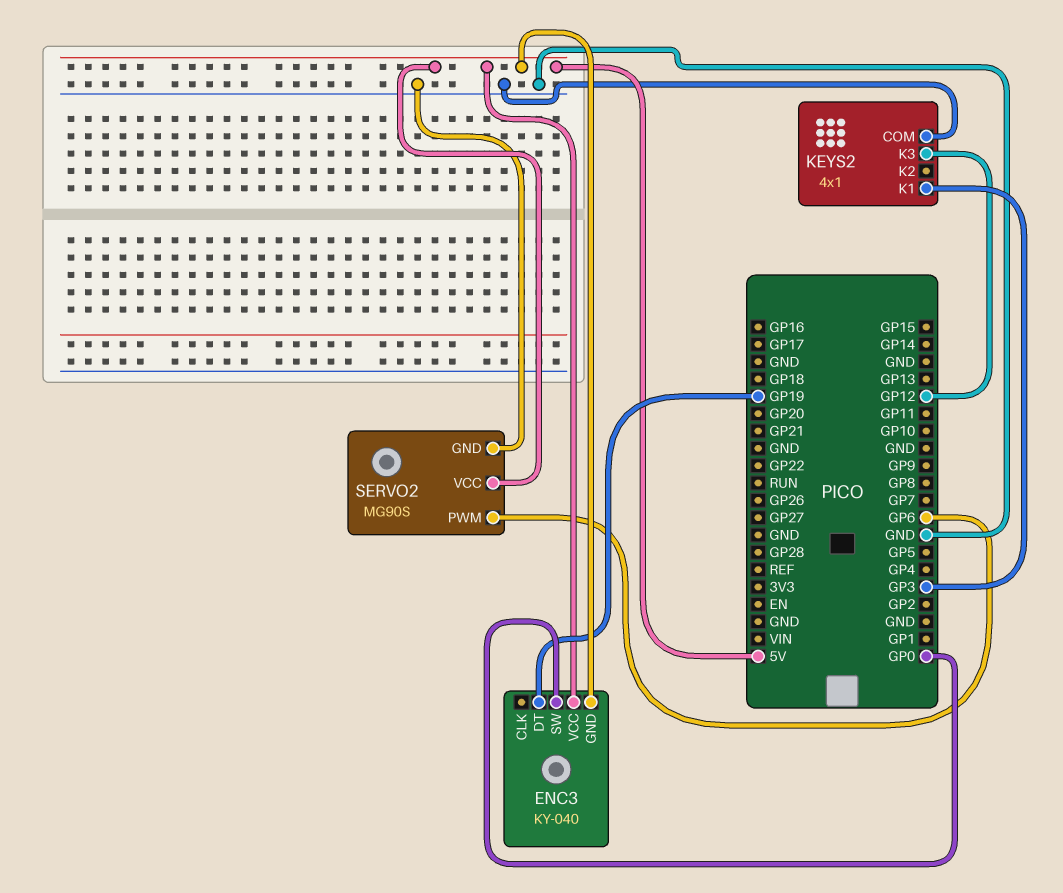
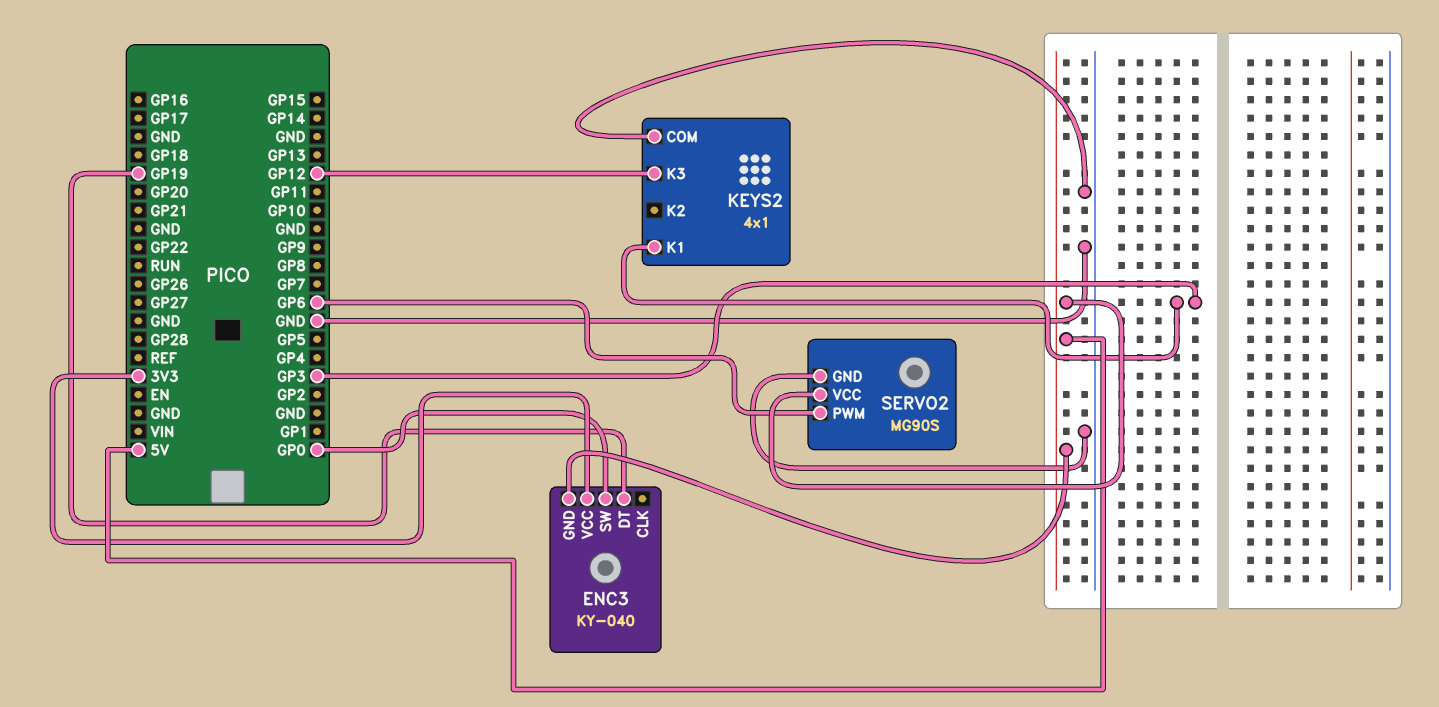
ENC3 pin VCC: 5V -> 3V3

